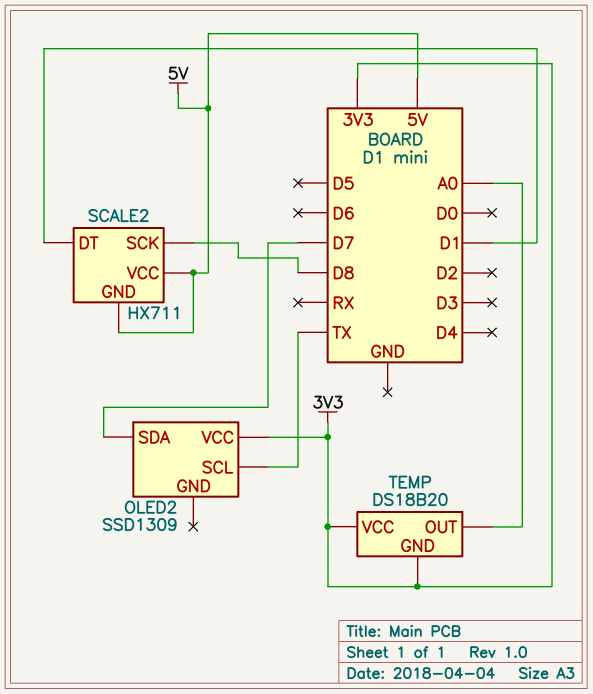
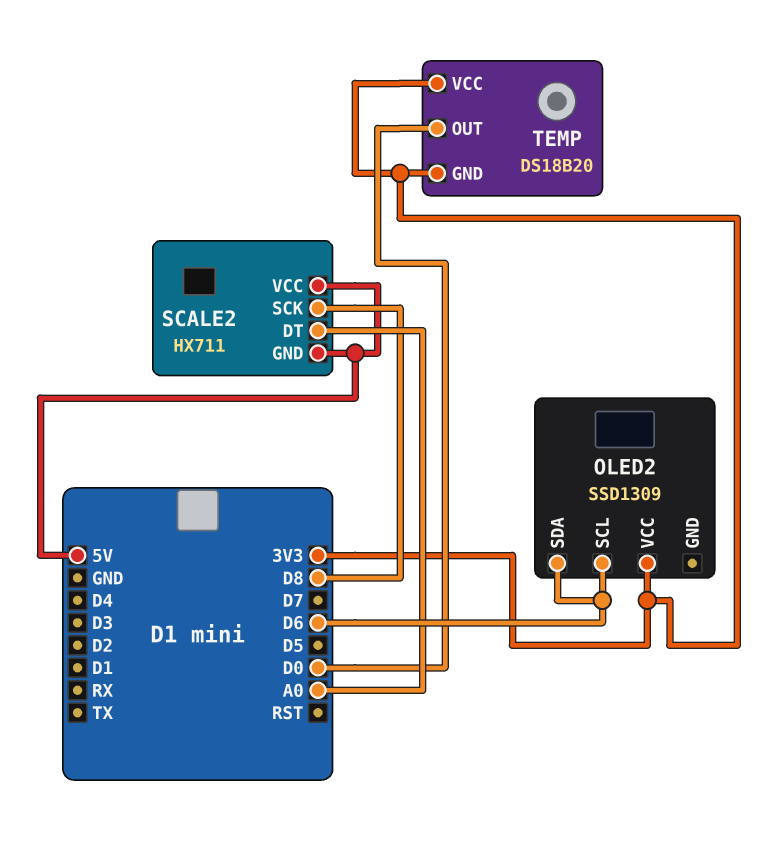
OLED2 pin SCL: TX -> D6
OLED2 pin SDA: D7 -> D6
SCALE2 pin DT: D1 -> A0
TEMP pin OUT: A0 -> D0

